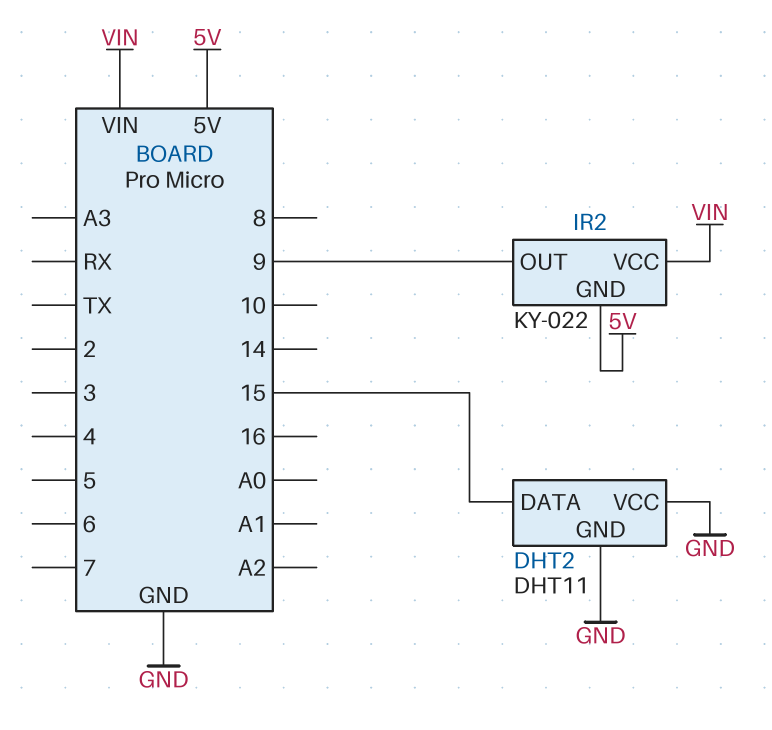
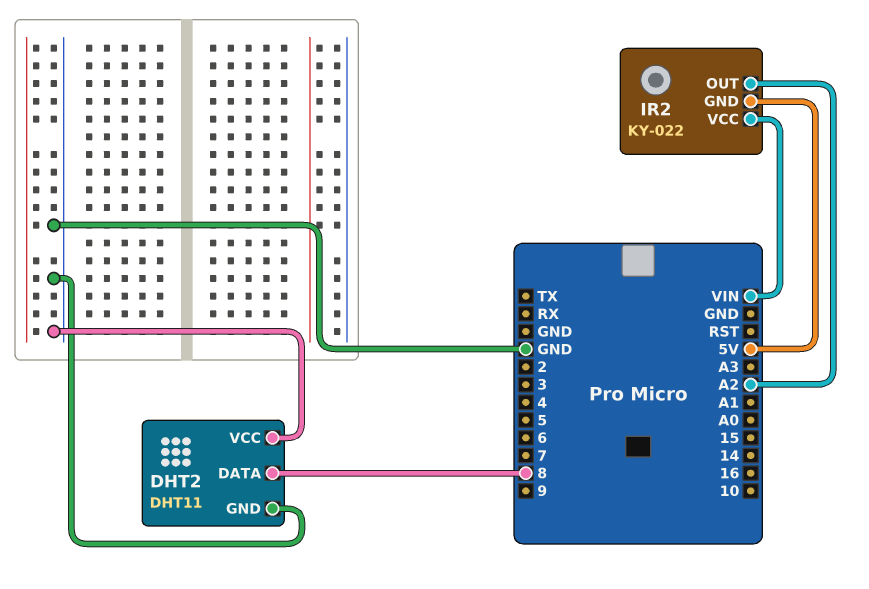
DHT2 pin DATA: 15 -> 8
IR2 pin OUT: 9 -> A2

